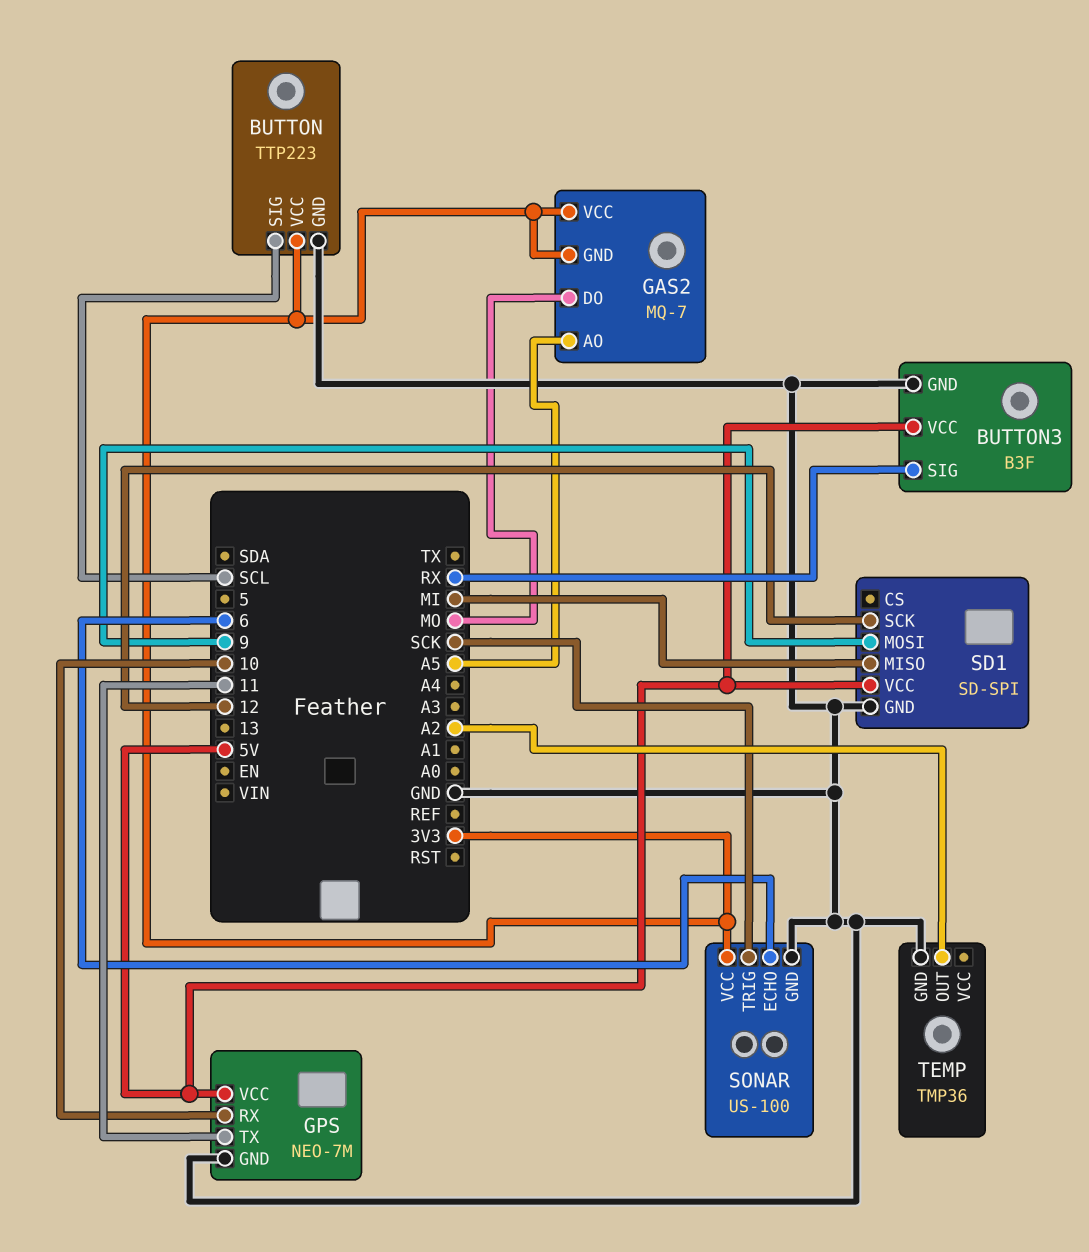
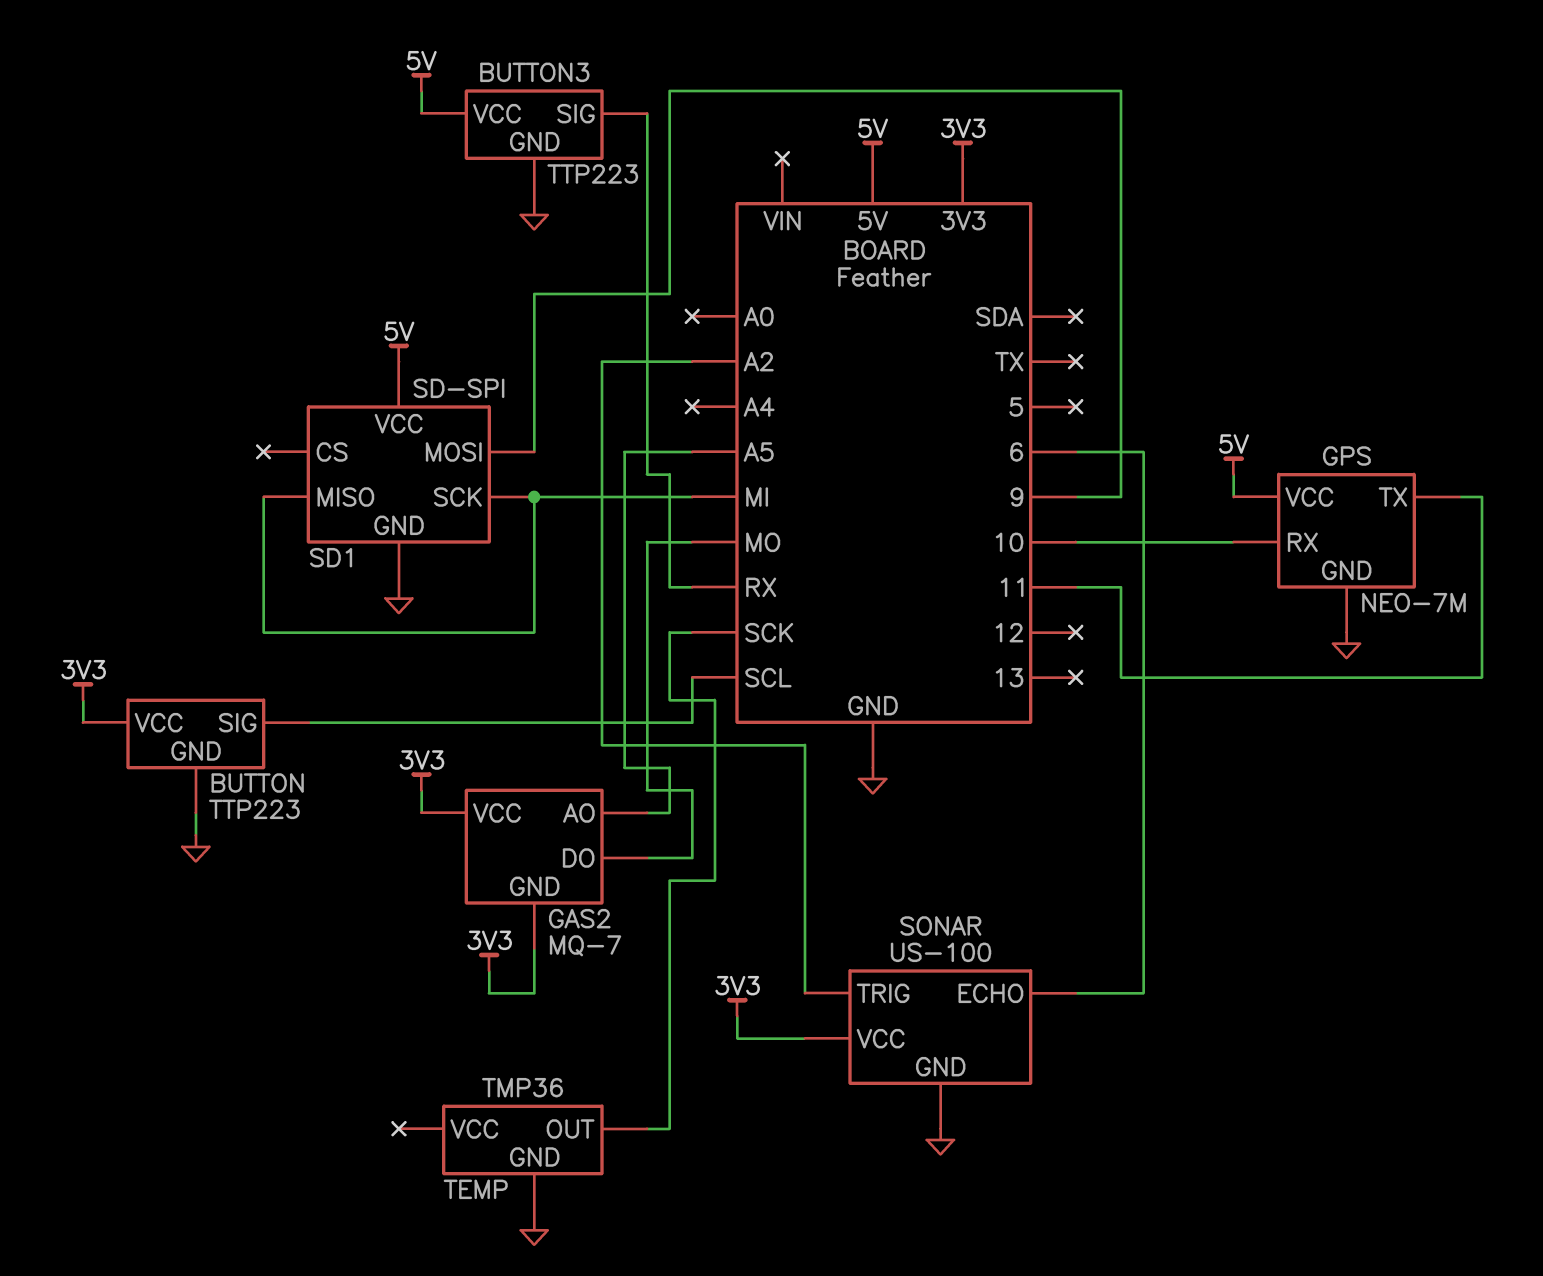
BUTTON3: B3F -> TTP223
SD1 pin SCK: 12 -> MI
SONAR pin TRIG: SCK -> A2
TEMP pin OUT: A2 -> SCK

